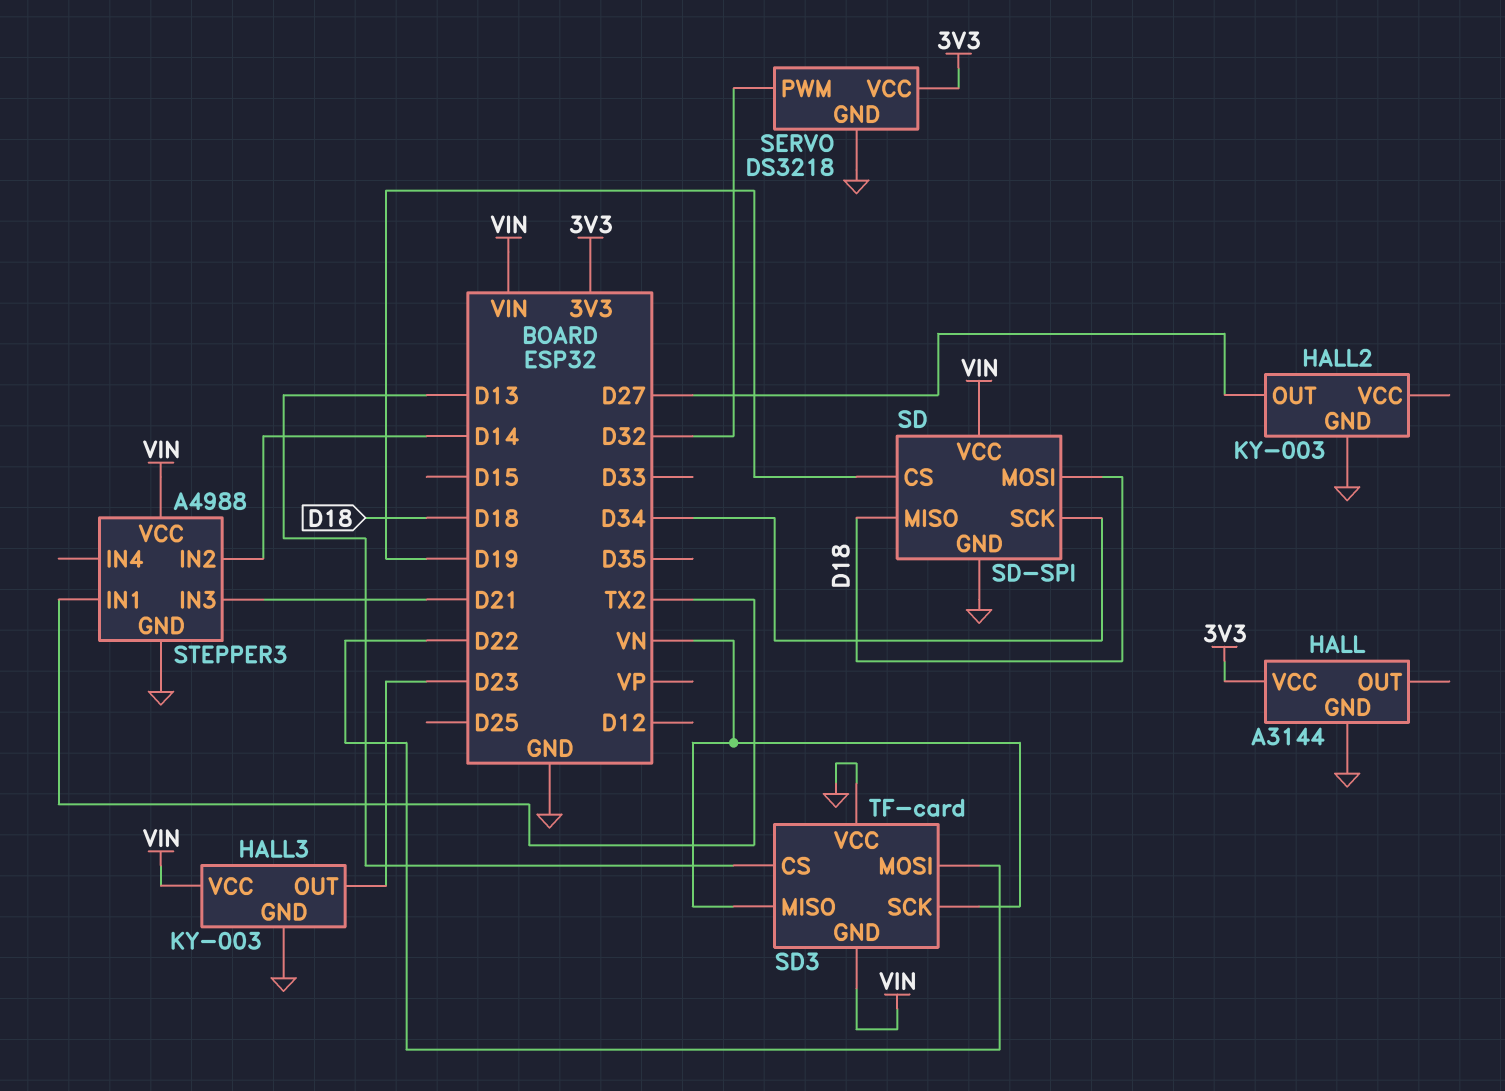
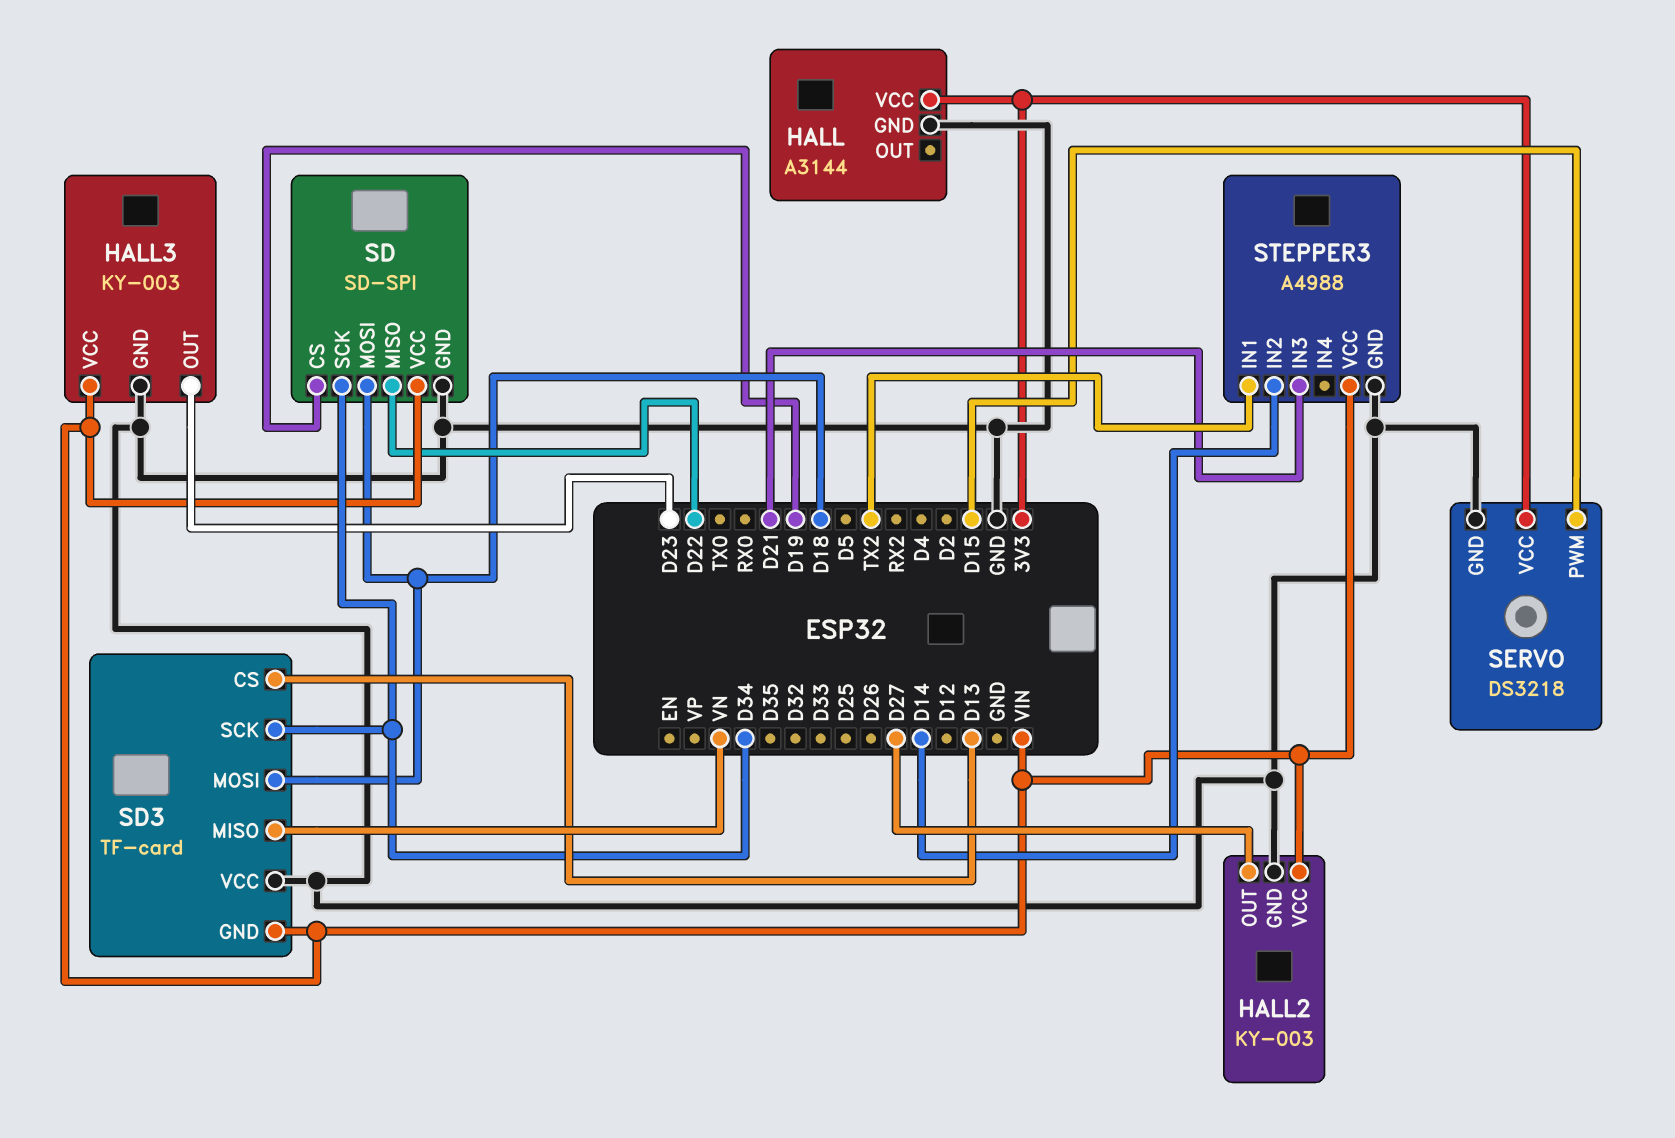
HALL2 pin VCC: none -> VIN
SD pin MISO: D18 -> D22
SD3 pin MOSI: D22 -> D18
SD3 pin SCK: VN -> D34
SERVO pin PWM: D32 -> D15

